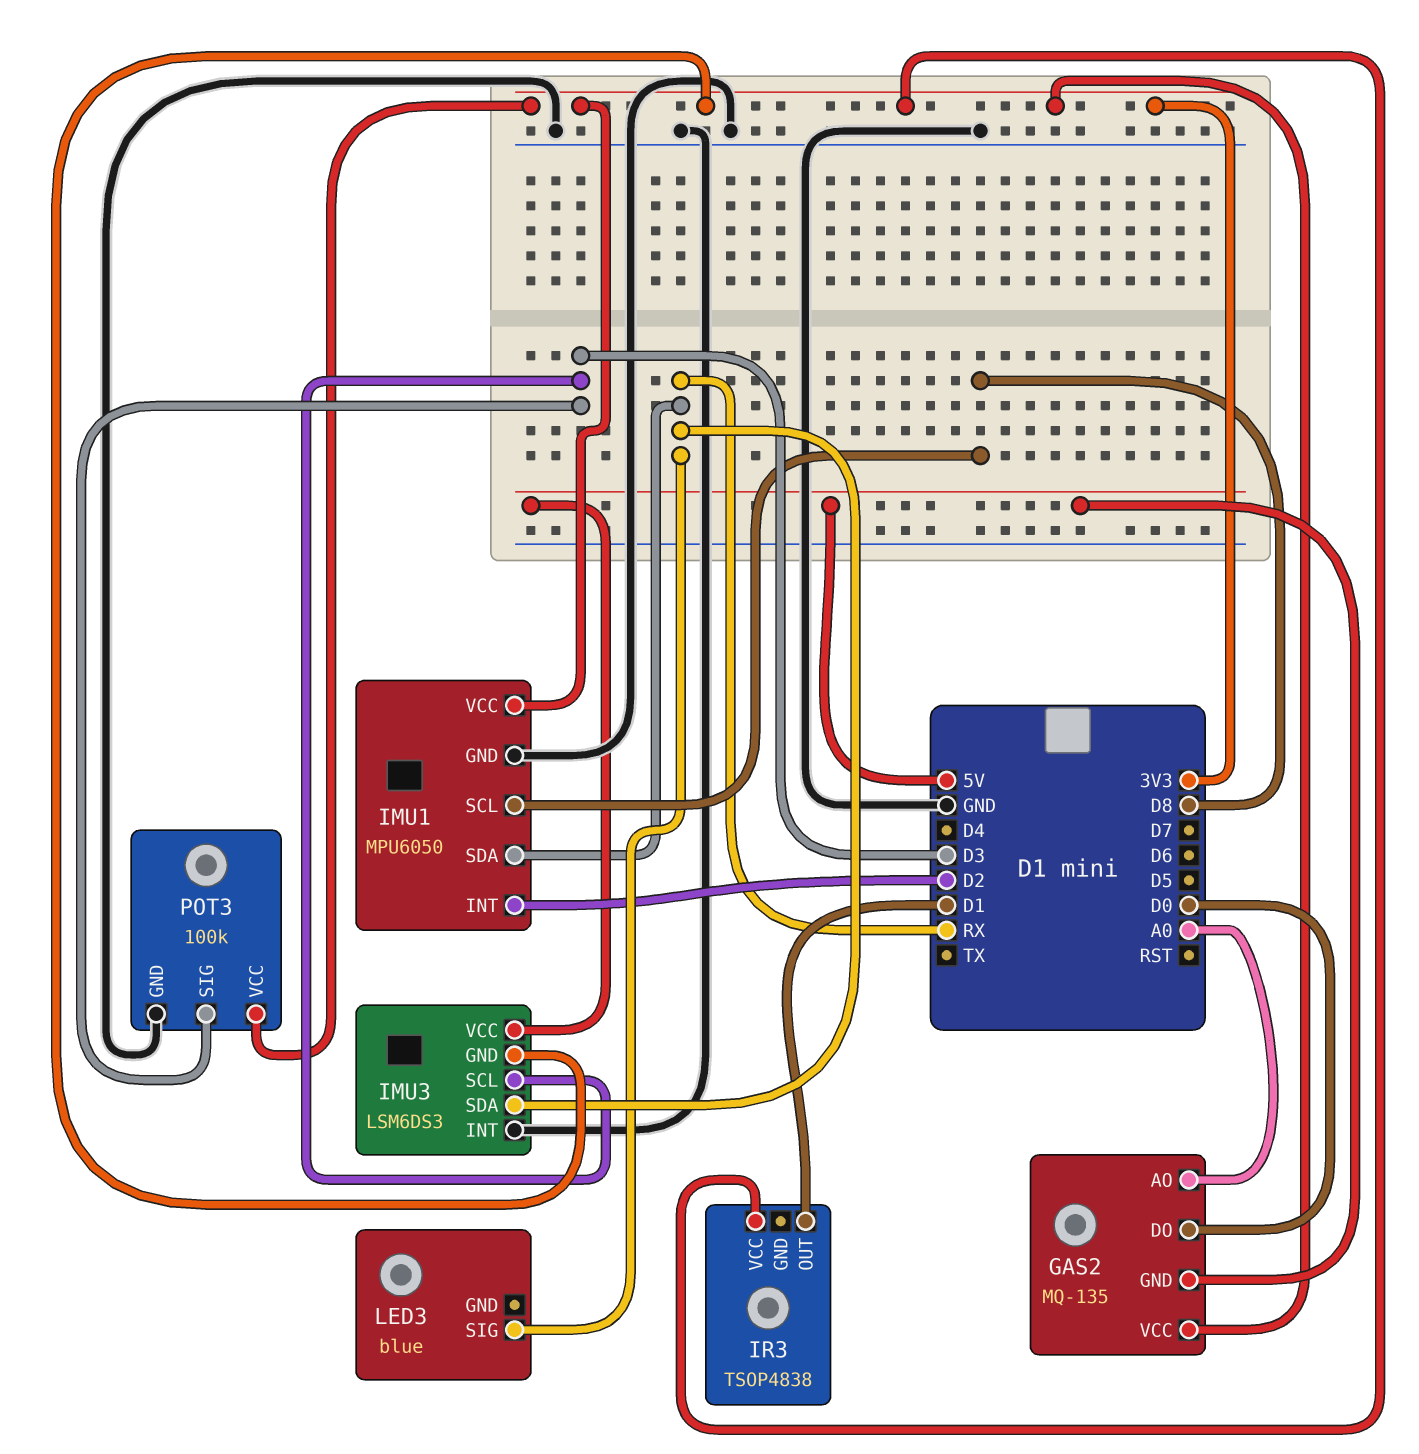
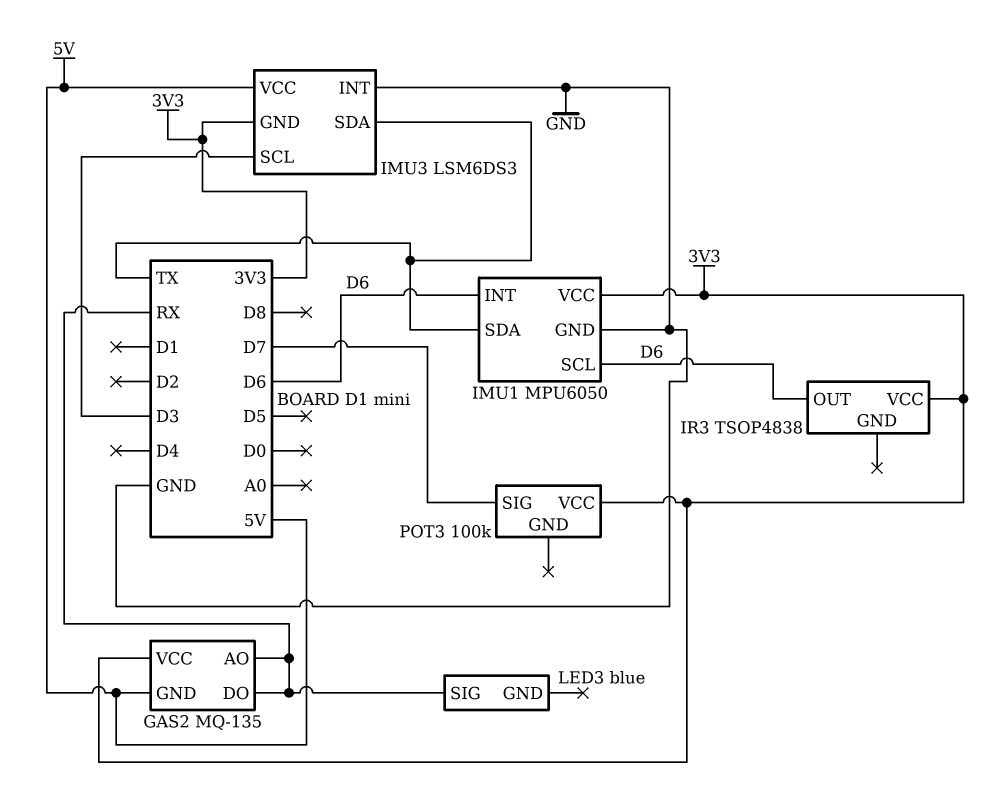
GAS2 pin AO: A0 -> RX
GAS2 pin DO: D0 -> RX
IMU1 pin INT: D2 -> D6
IMU1 pin SCL: D8 -> D6
IMU1 pin SDA: RX -> TX
IMU3 pin SDA: RX -> TX
IR3 pin OUT: D1 -> D6
POT3 pin GND: GND -> none
POT3 pin SIG: D3 -> D7

